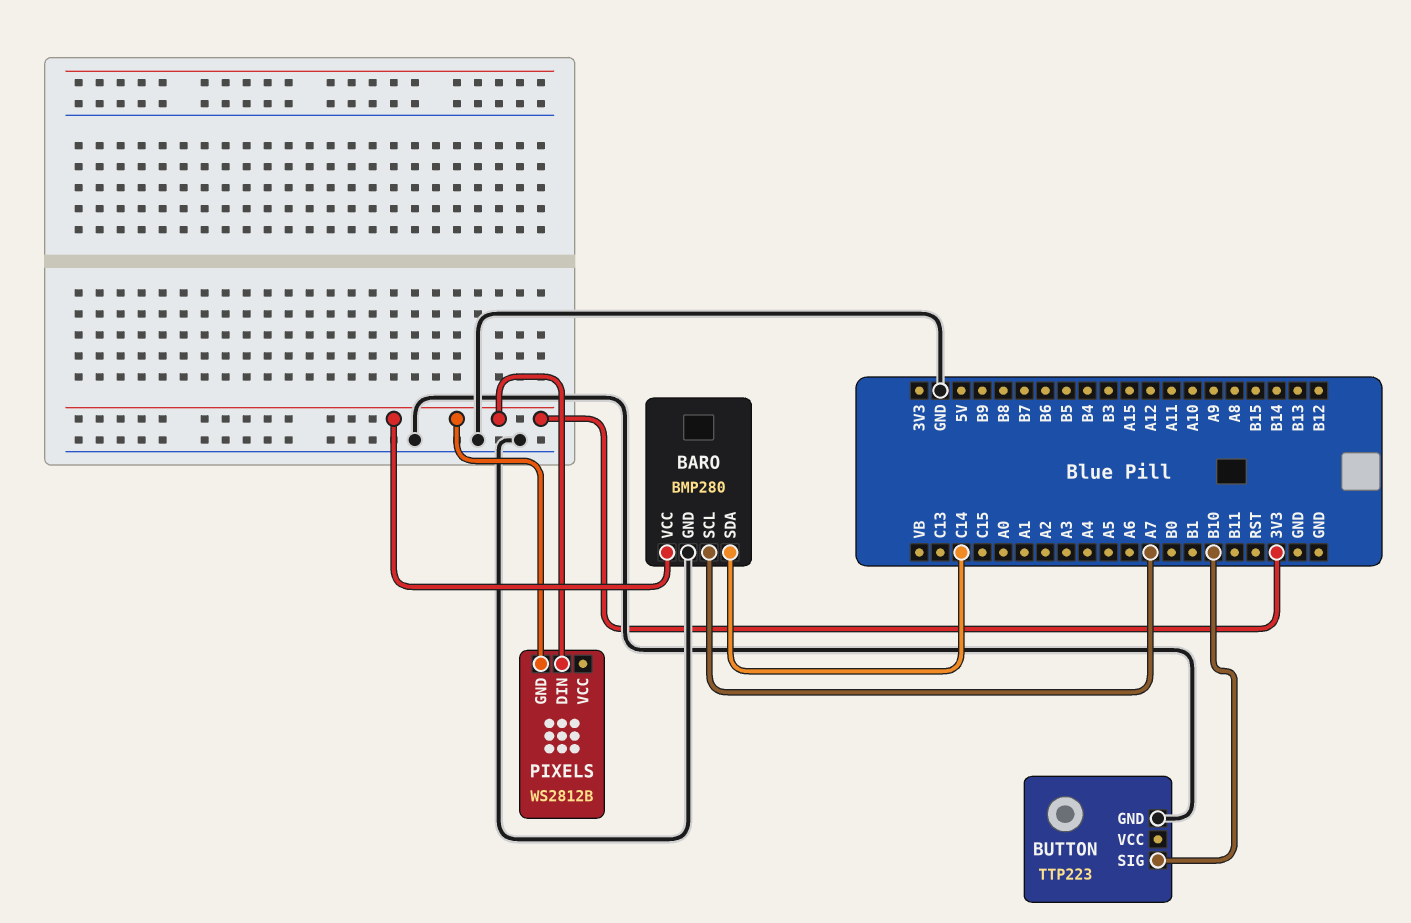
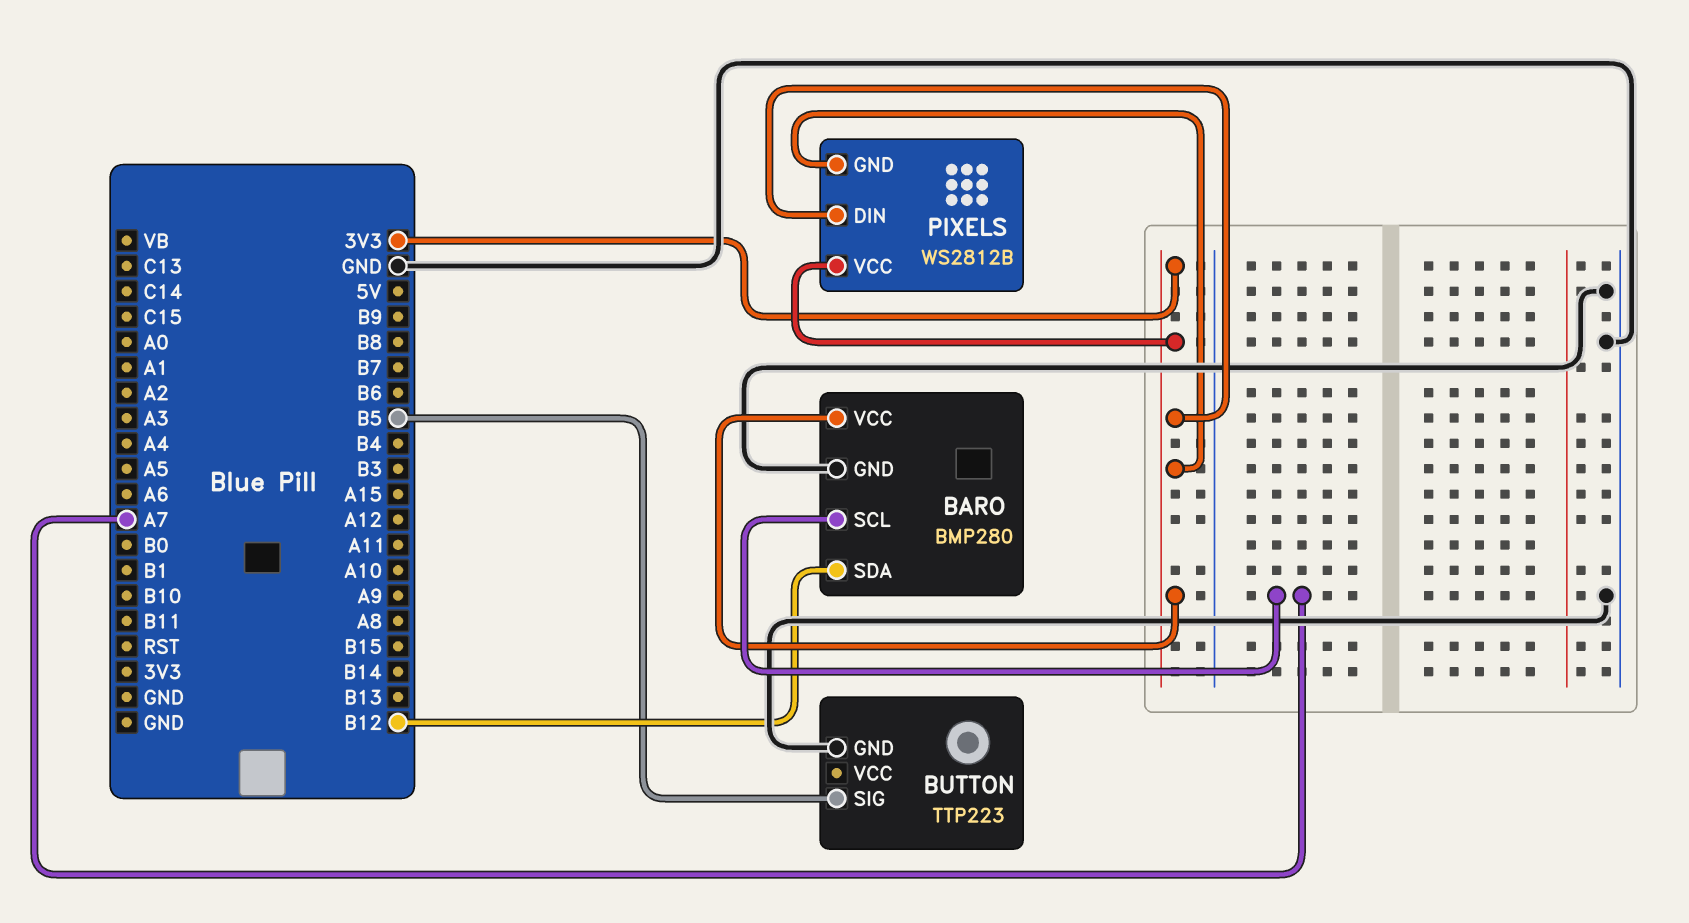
BARO pin SDA: C14 -> B12
BUTTON pin SIG: B10 -> B5
PIXELS pin VCC: none -> 3V3

